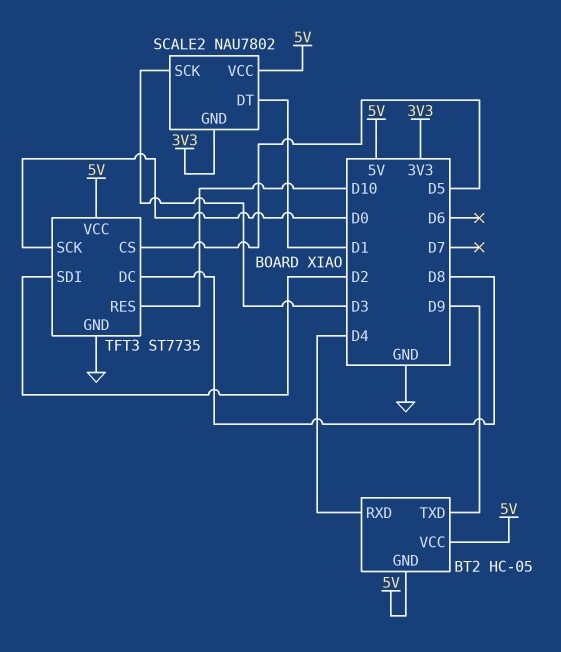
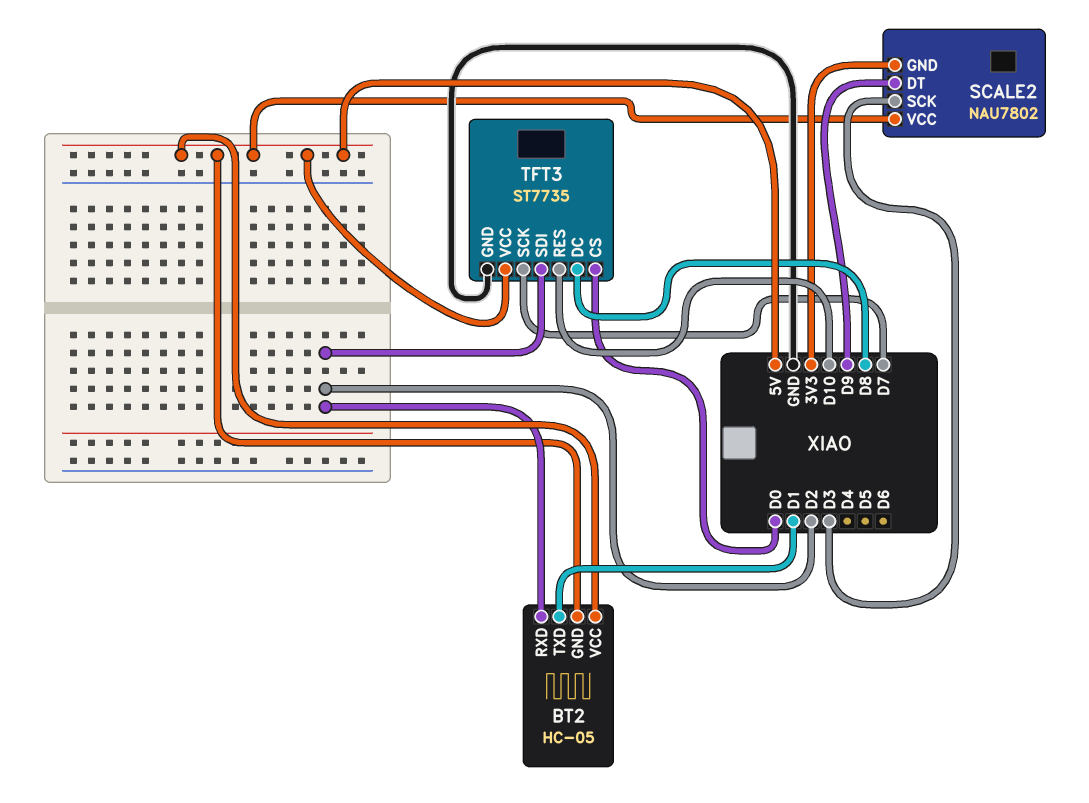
BT2 pin RXD: D4 -> D2
BT2 pin TXD: D9 -> D1
SCALE2 pin DT: D1 -> D9
TFT3 pin CS: D5 -> D0
TFT3 pin SCK: D0 -> D7

